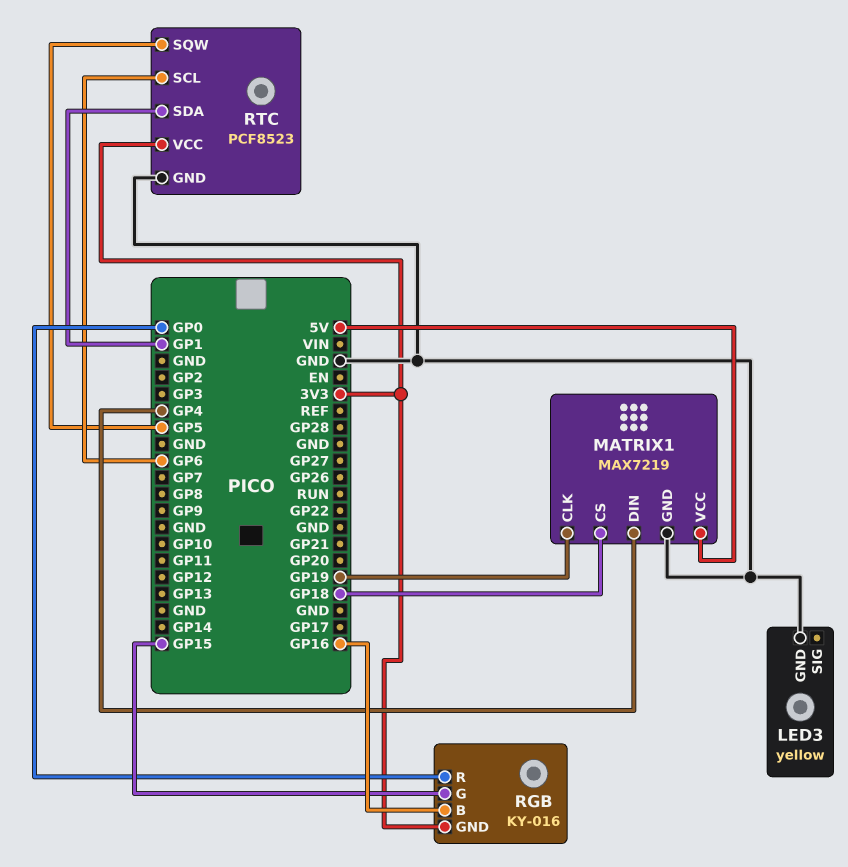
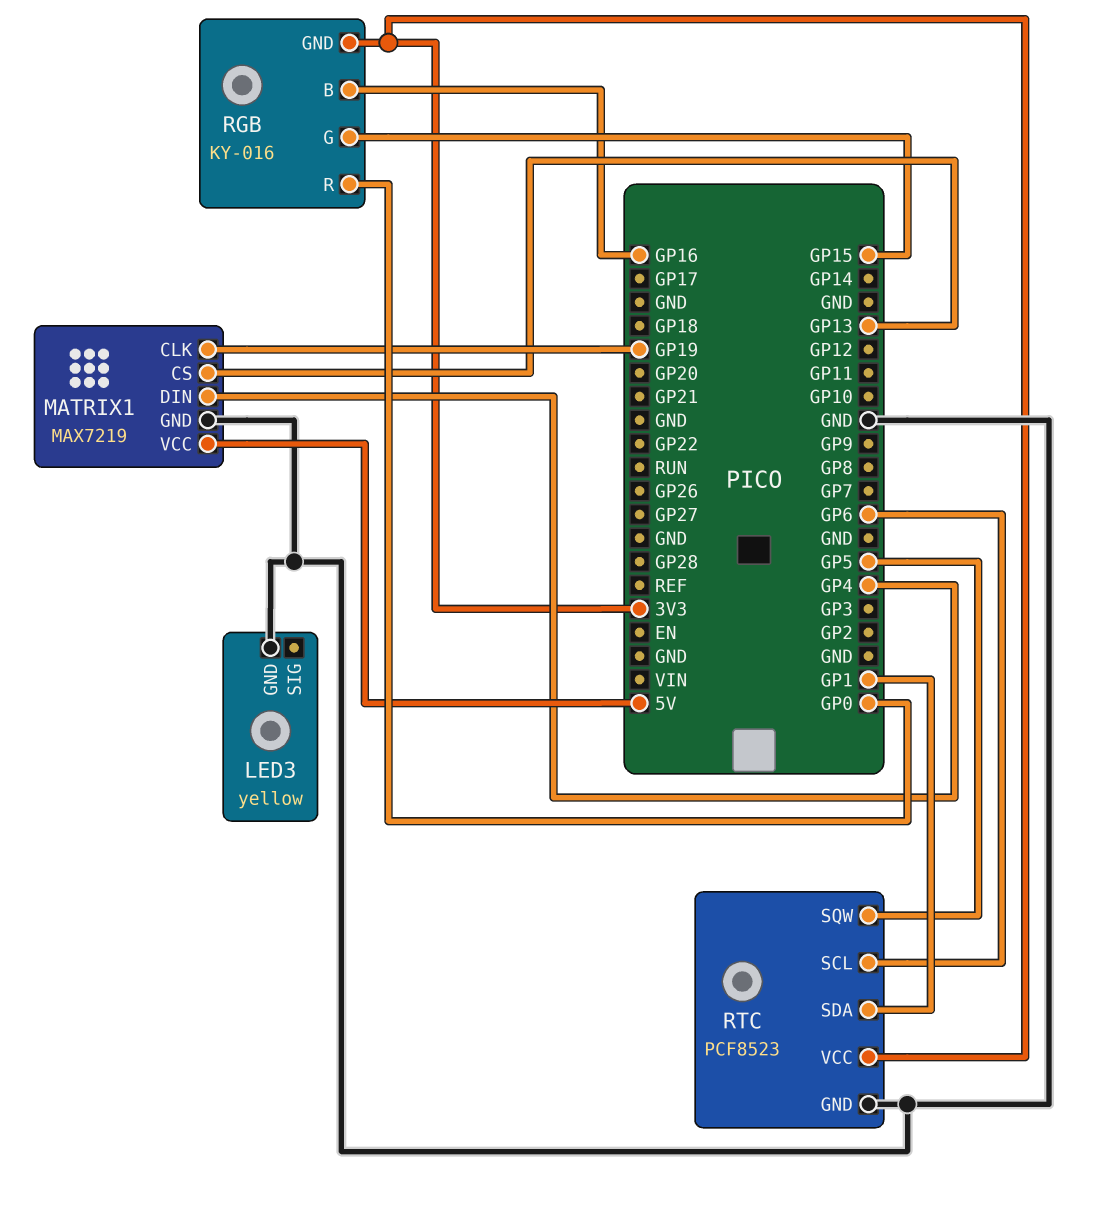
MATRIX1 pin CS: GP18 -> GP13

